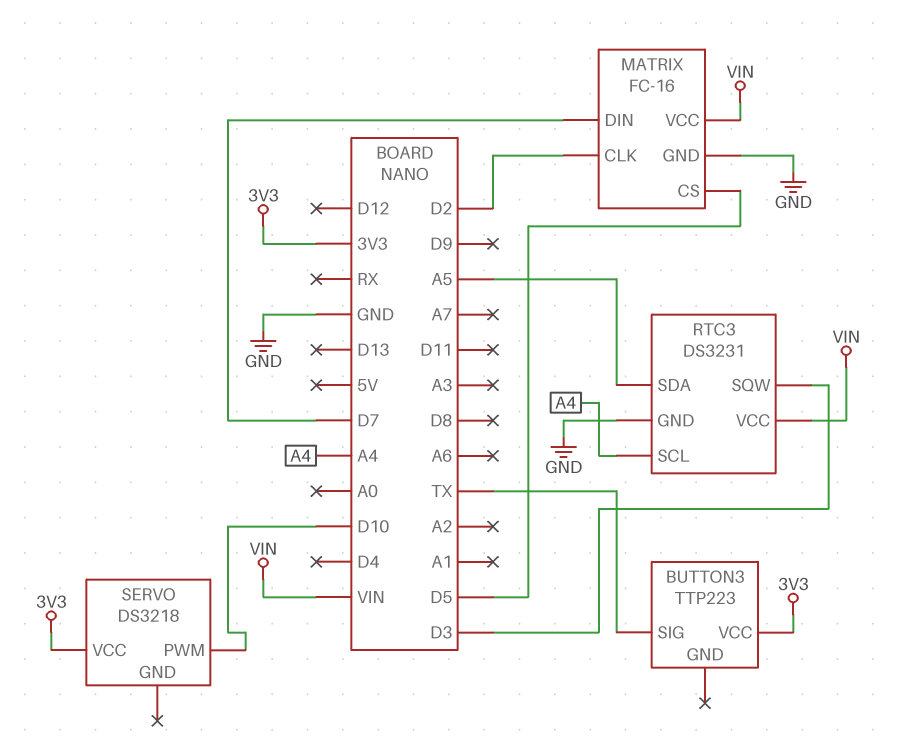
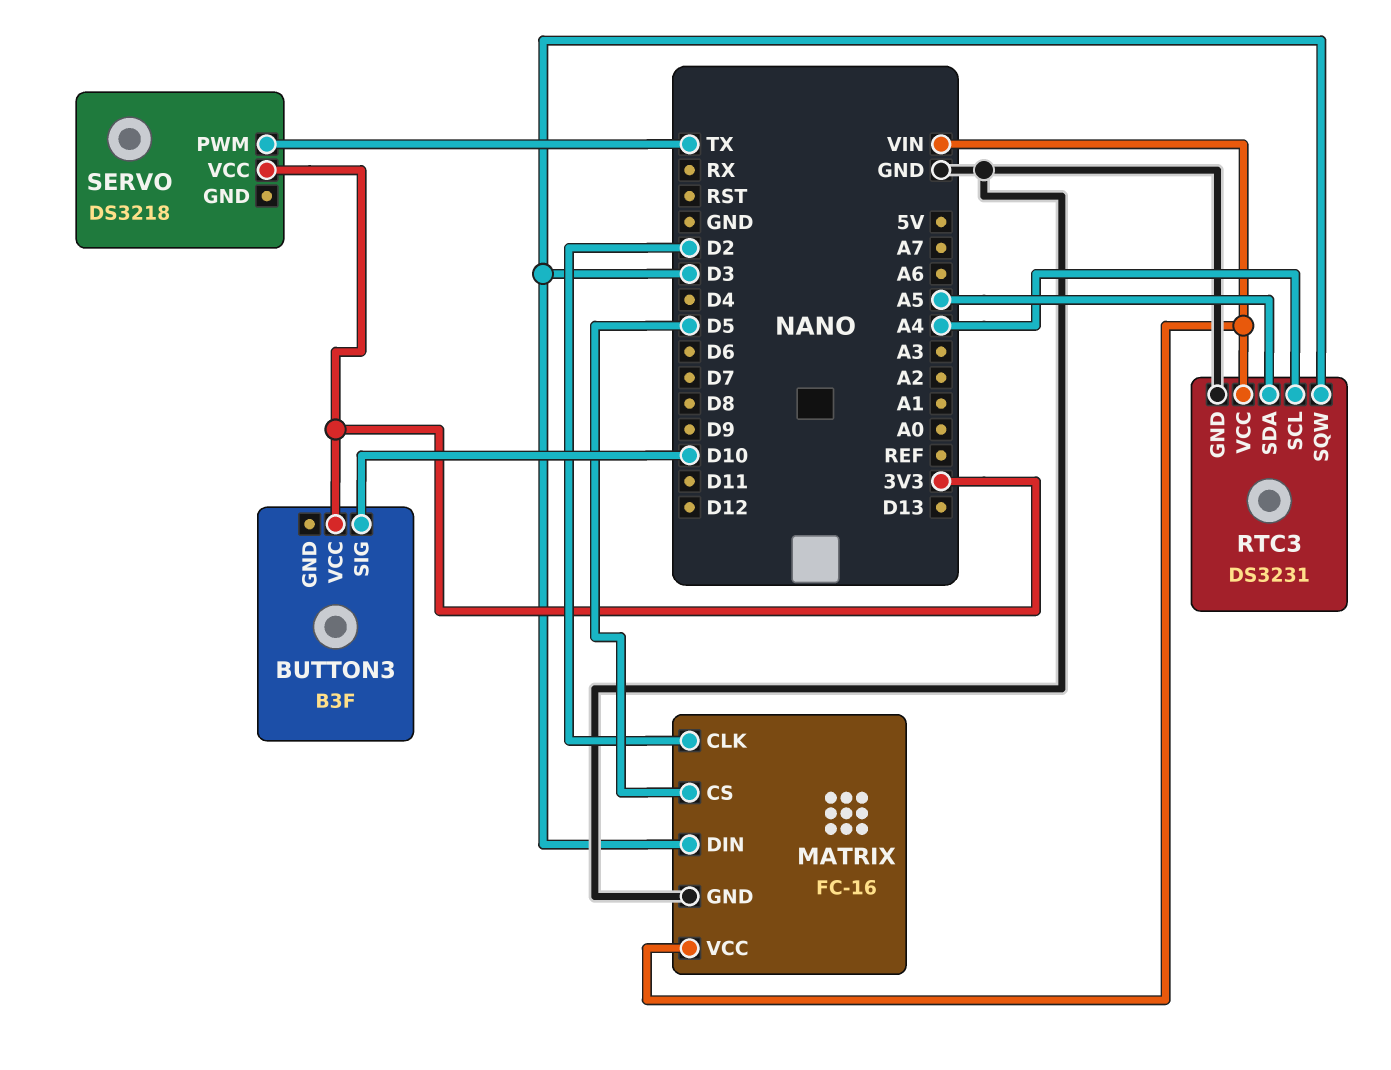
BUTTON3: TTP223 -> B3F
BUTTON3 pin SIG: TX -> D10
MATRIX pin DIN: D7 -> D3
SERVO pin PWM: D10 -> TX

